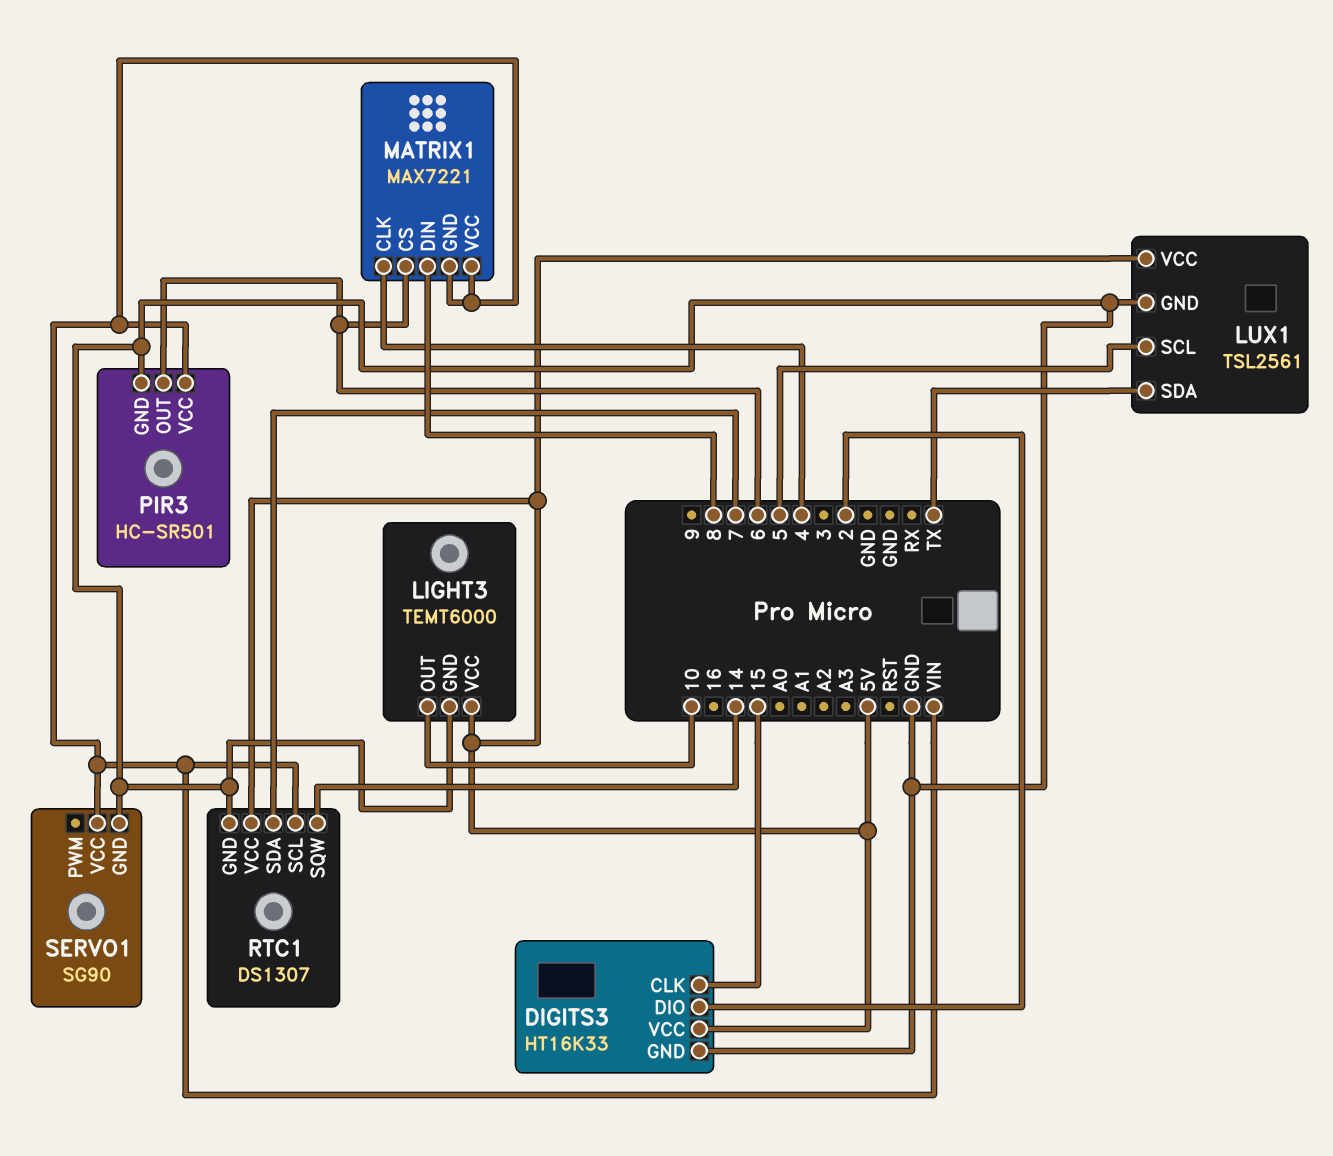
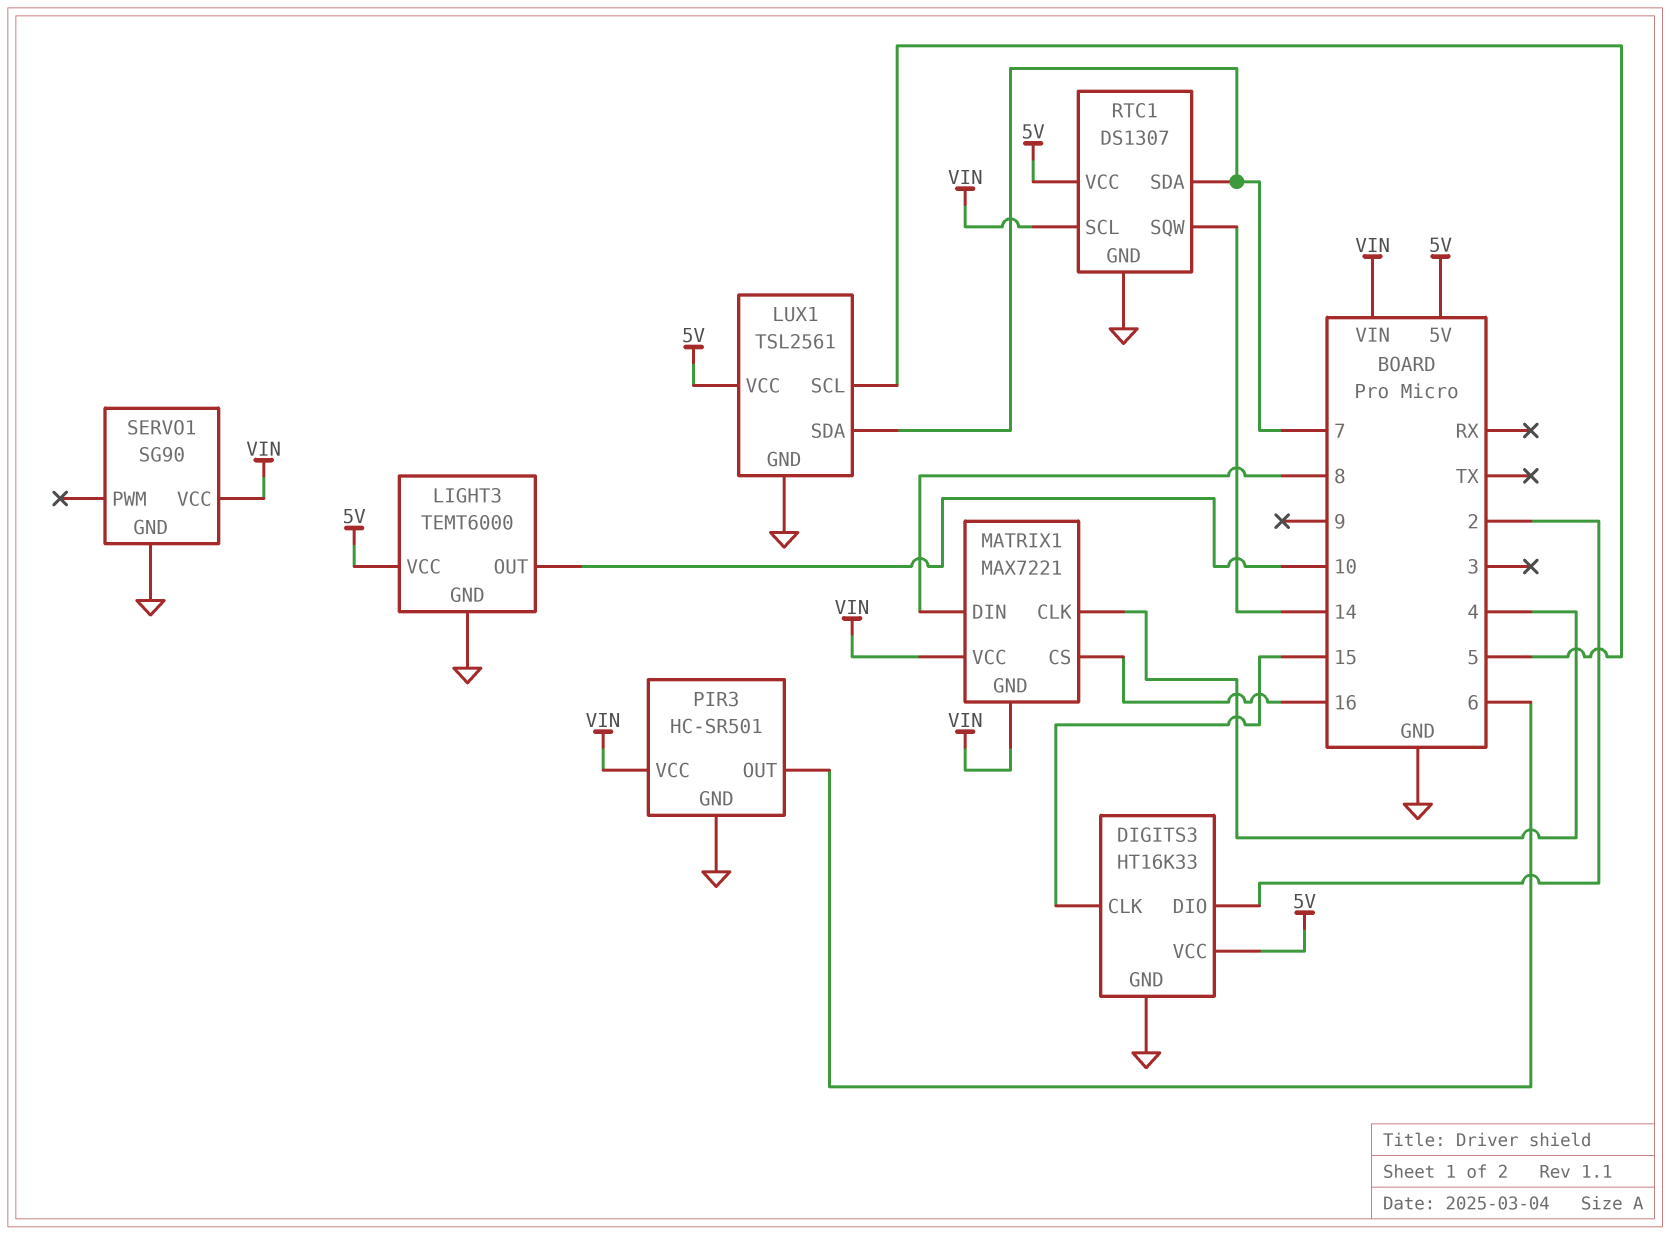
LUX1 pin SDA: TX -> 7
MATRIX1 pin CS: 6 -> 16

